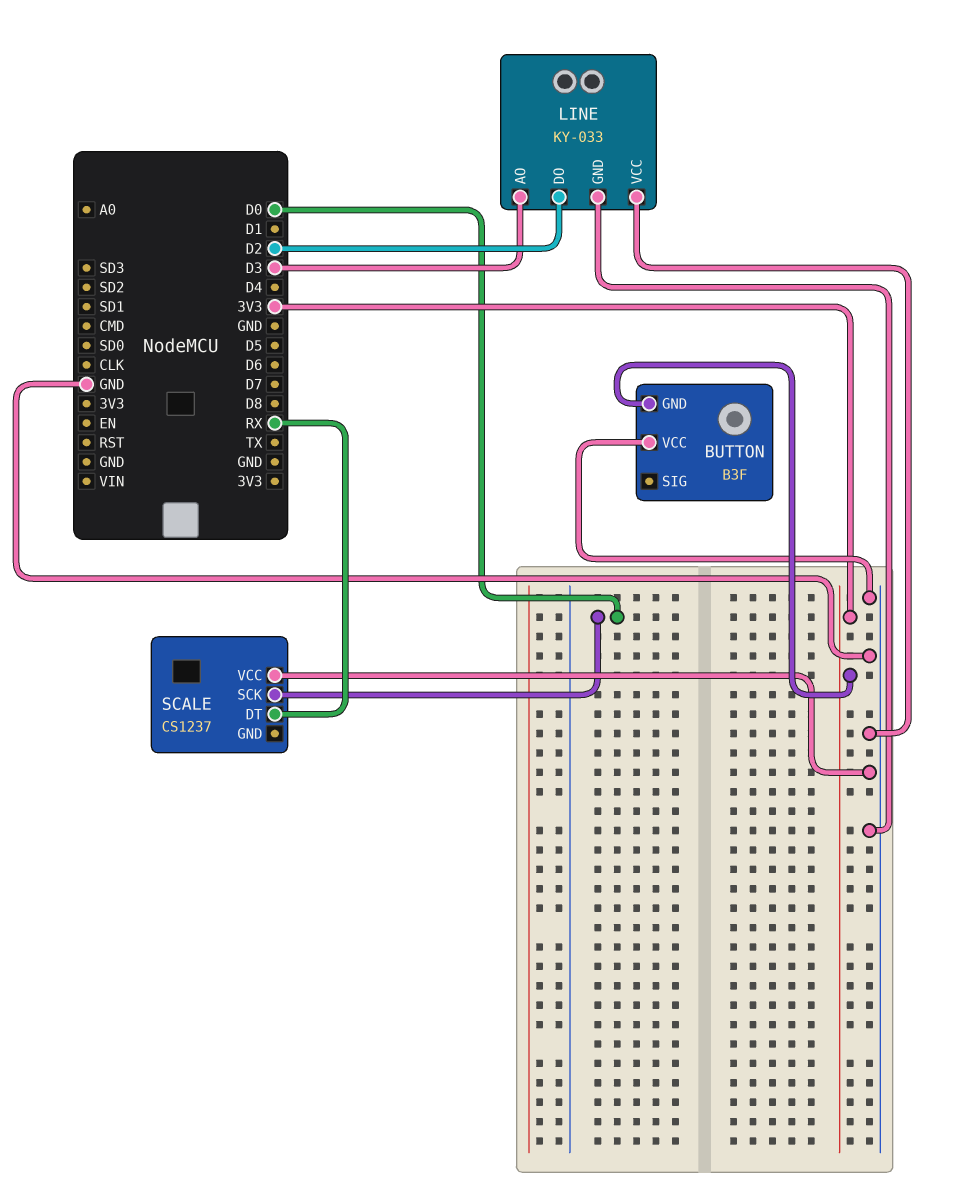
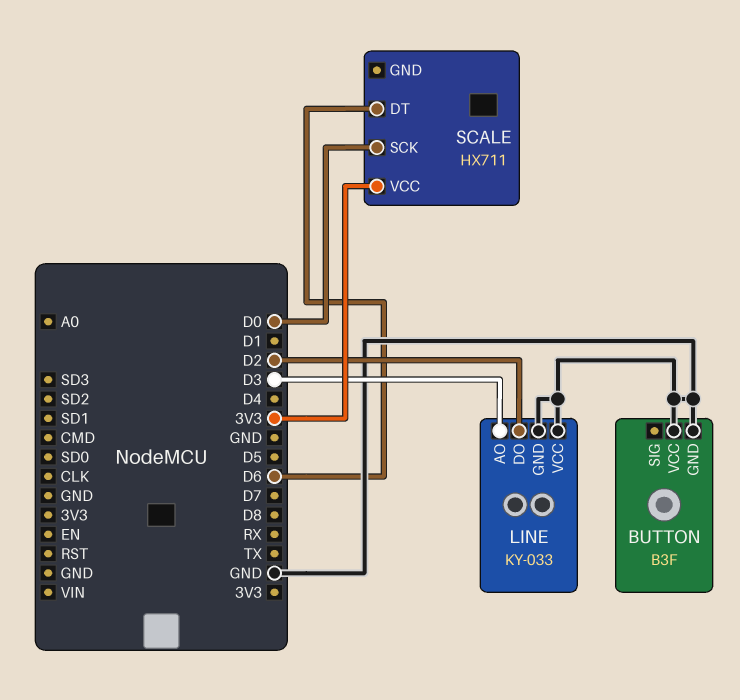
BUTTON pin GND: 3V3 -> GND
SCALE: CS1237 -> HX711
SCALE pin DT: RX -> D6
SCALE pin VCC: GND -> 3V3

